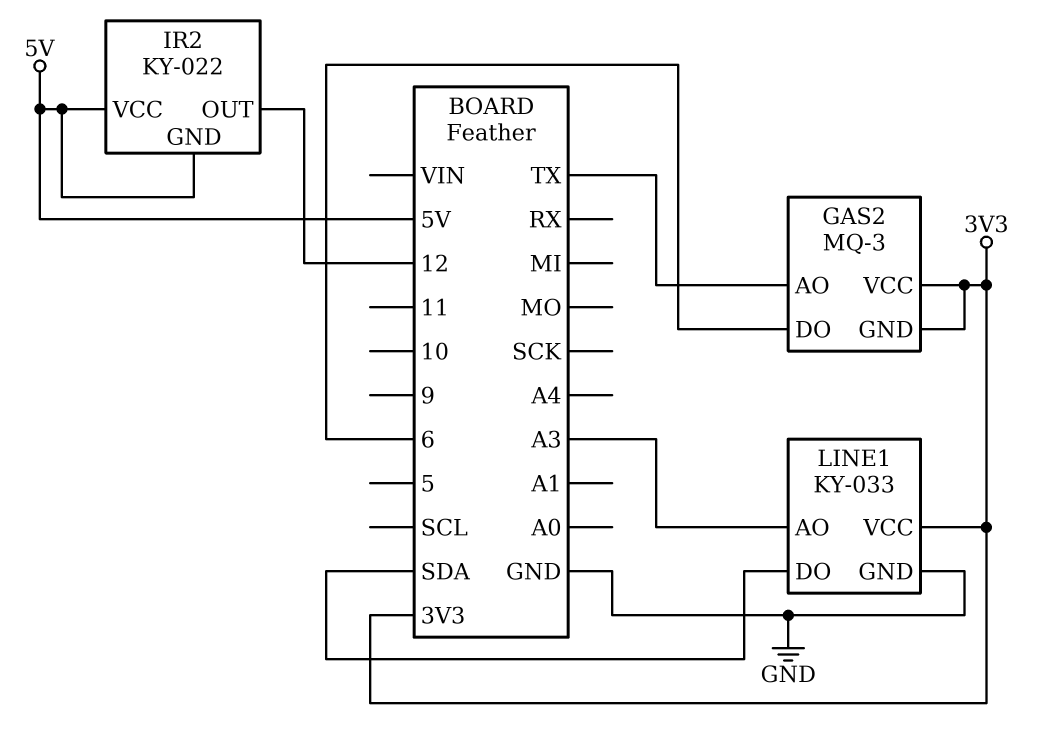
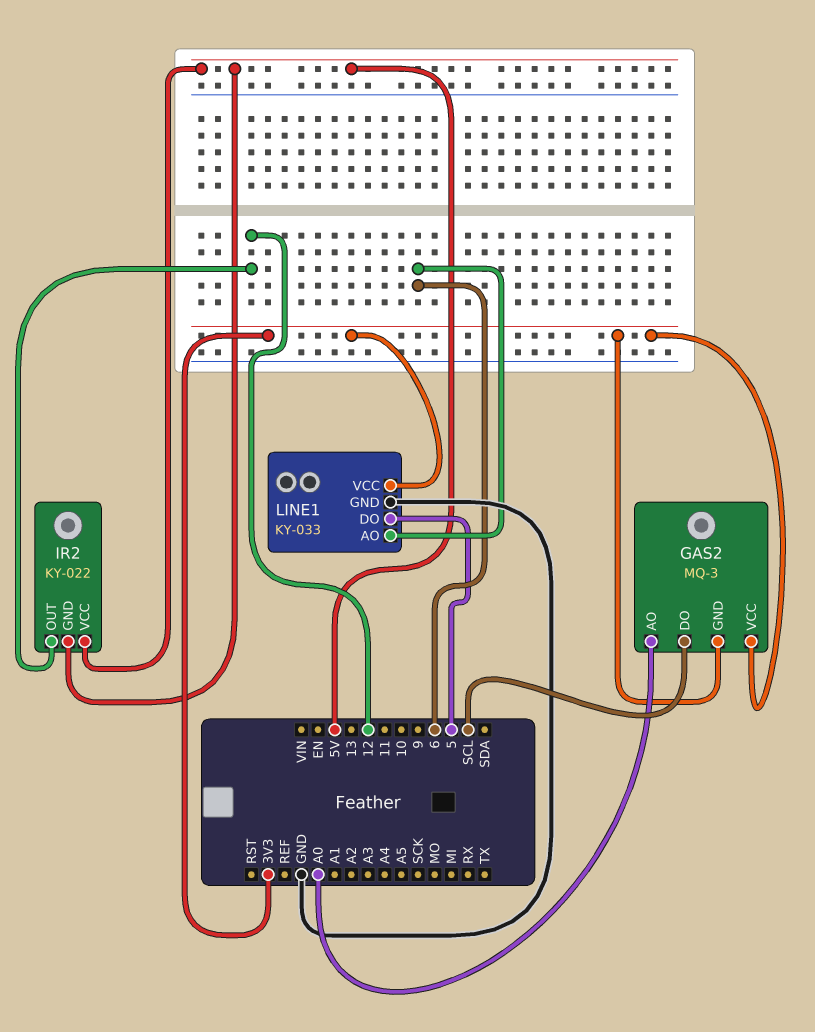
GAS2 pin AO: TX -> A0
GAS2 pin DO: 6 -> SCL
LINE1 pin AO: A3 -> 6
LINE1 pin DO: SDA -> 5

